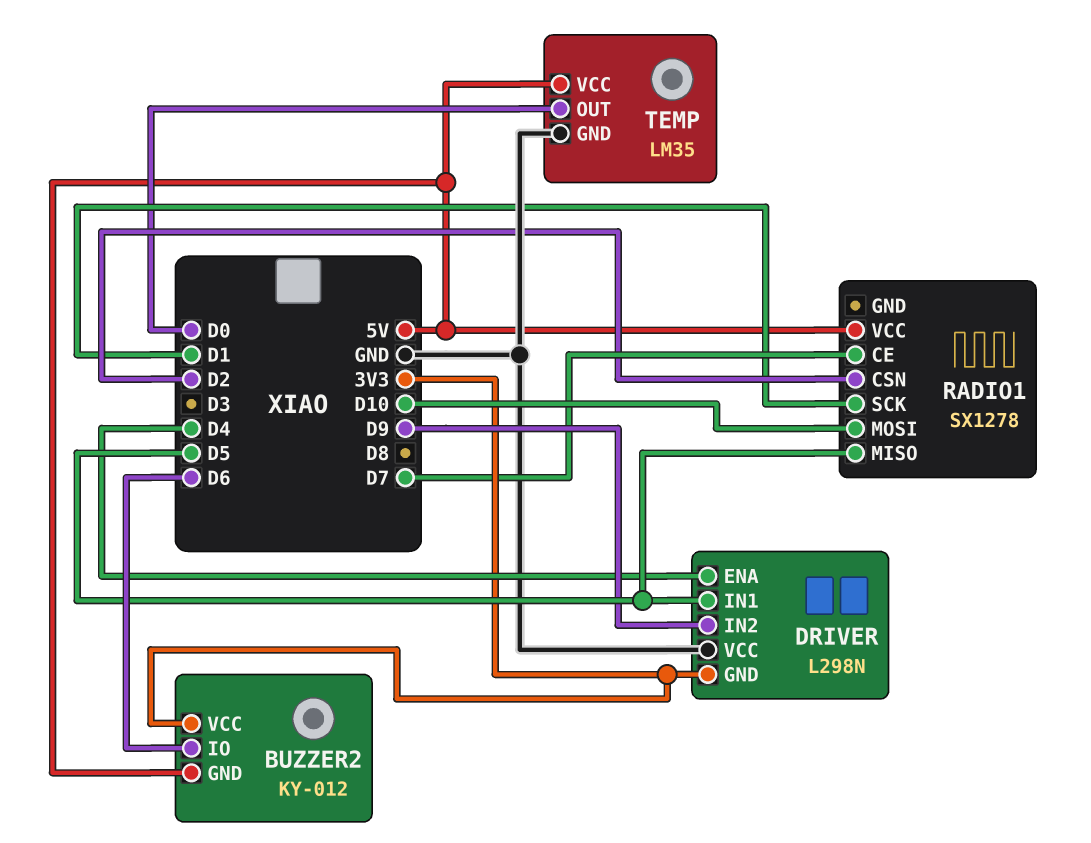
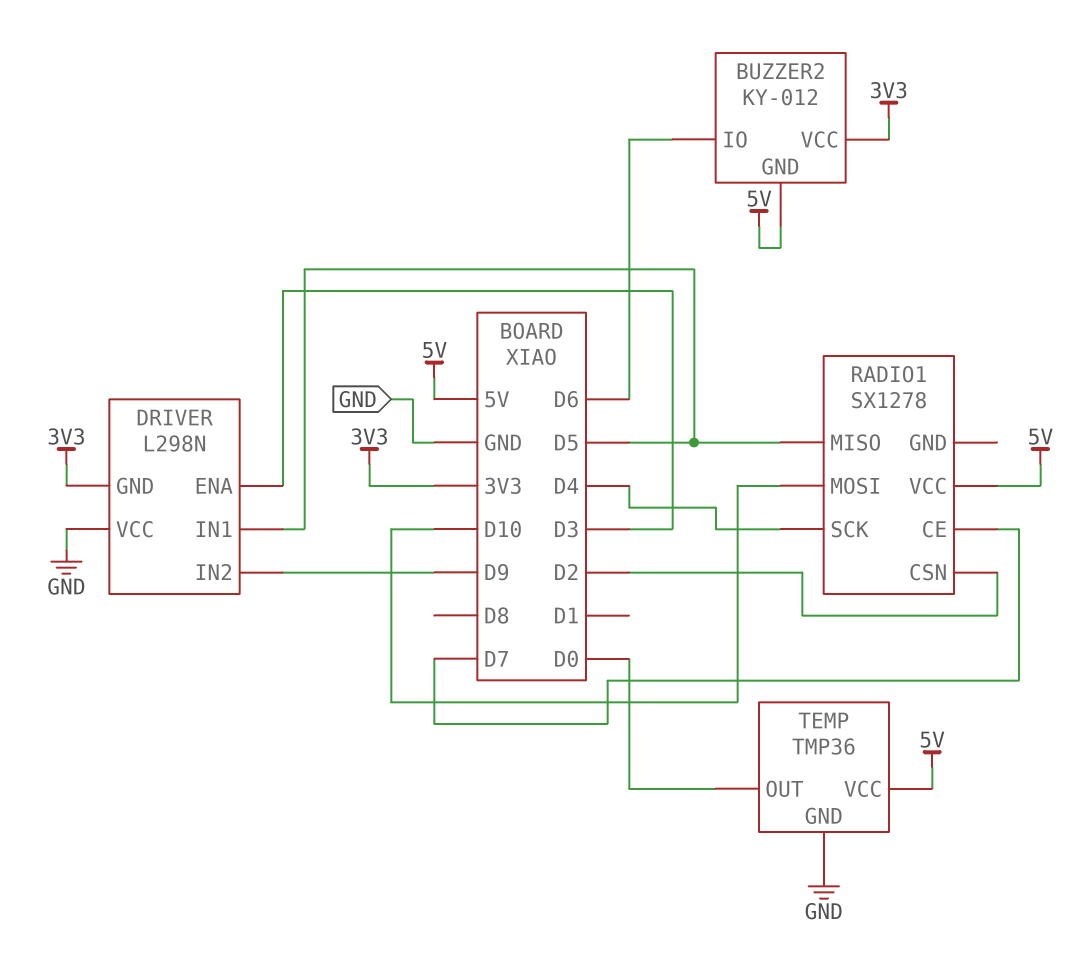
DRIVER pin ENA: D4 -> D3
RADIO1 pin SCK: D1 -> D4
TEMP: LM35 -> TMP36

